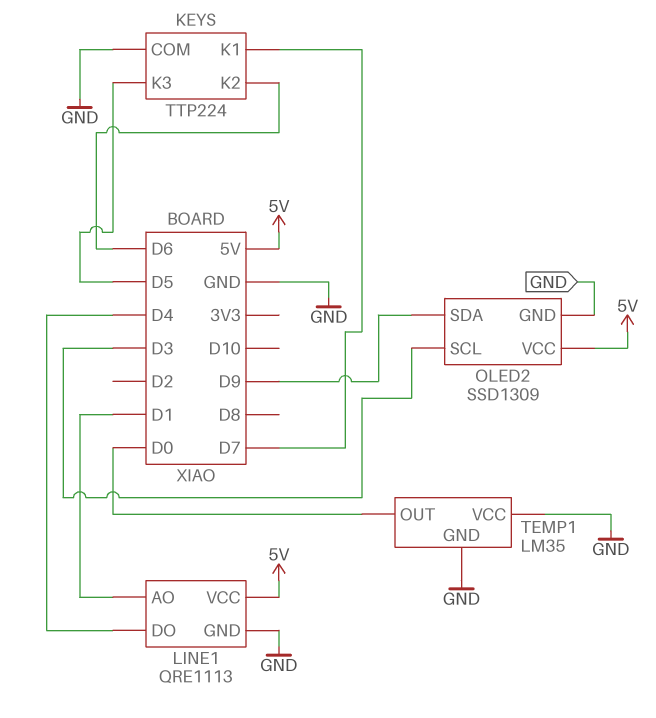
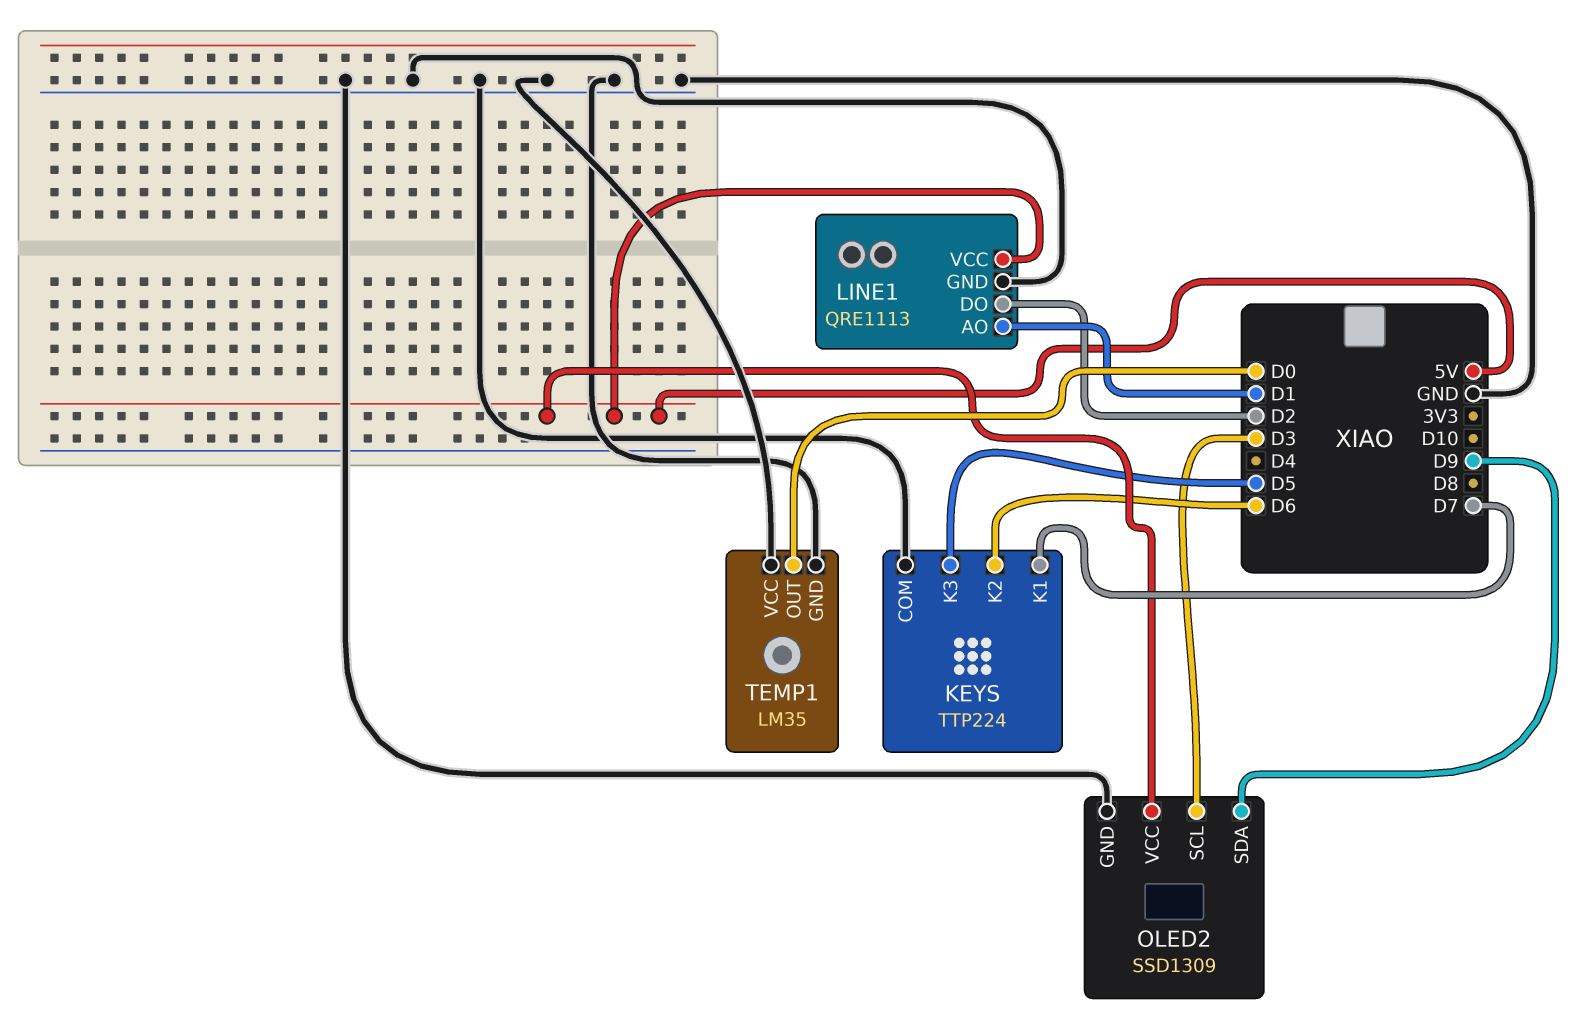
LINE1 pin DO: D4 -> D2

